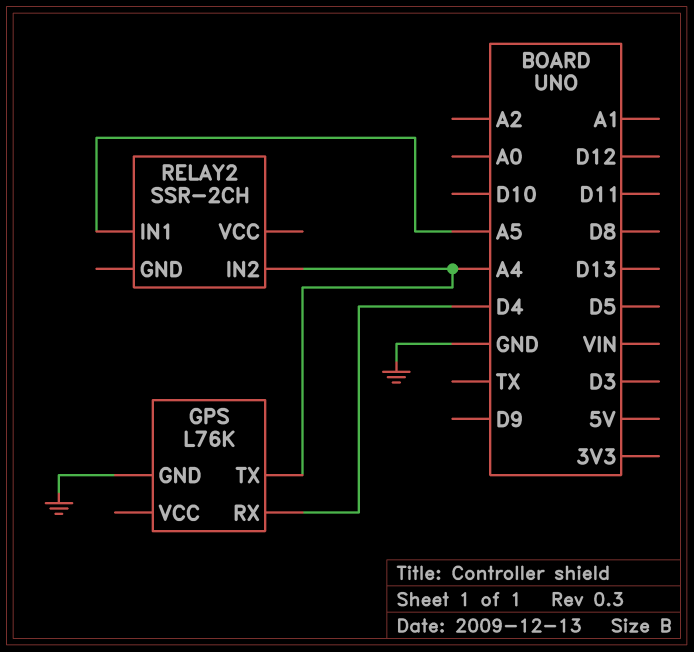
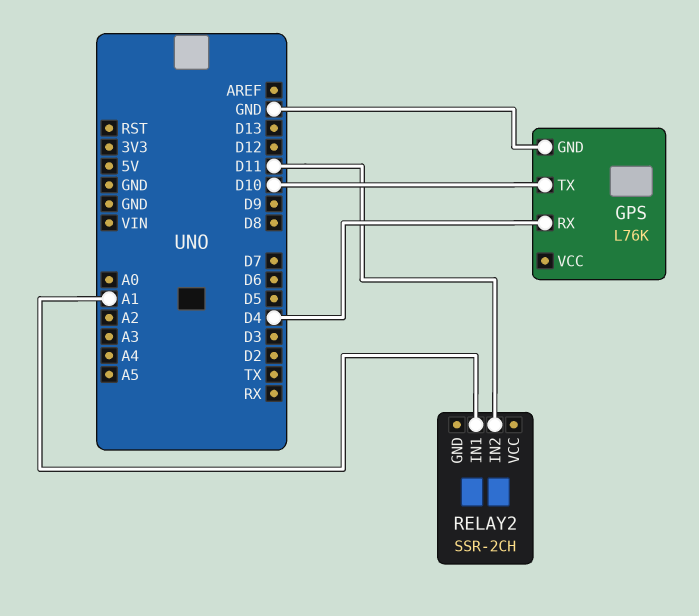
GPS pin TX: A4 -> D10
RELAY2 pin IN1: A5 -> A1
RELAY2 pin IN2: A4 -> D11

